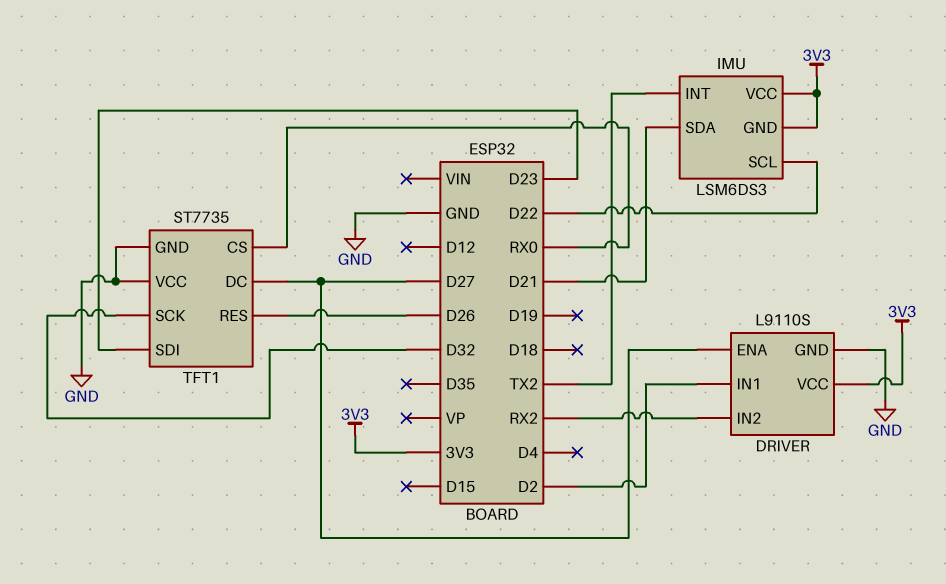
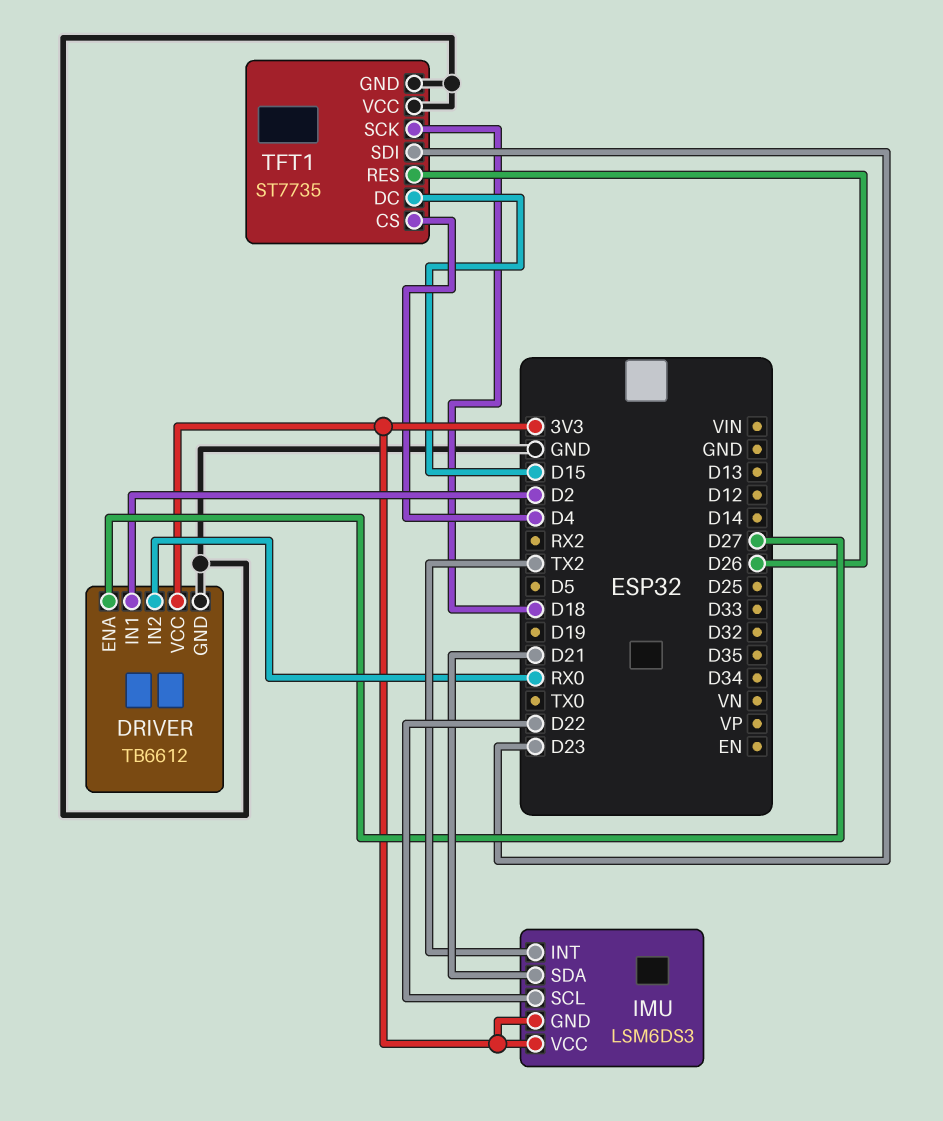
DRIVER: L9110S -> TB6612
DRIVER pin IN2: RX2 -> RX0
TFT1 pin CS: RX0 -> D4
TFT1 pin DC: D27 -> D15
TFT1 pin SCK: D32 -> D18

